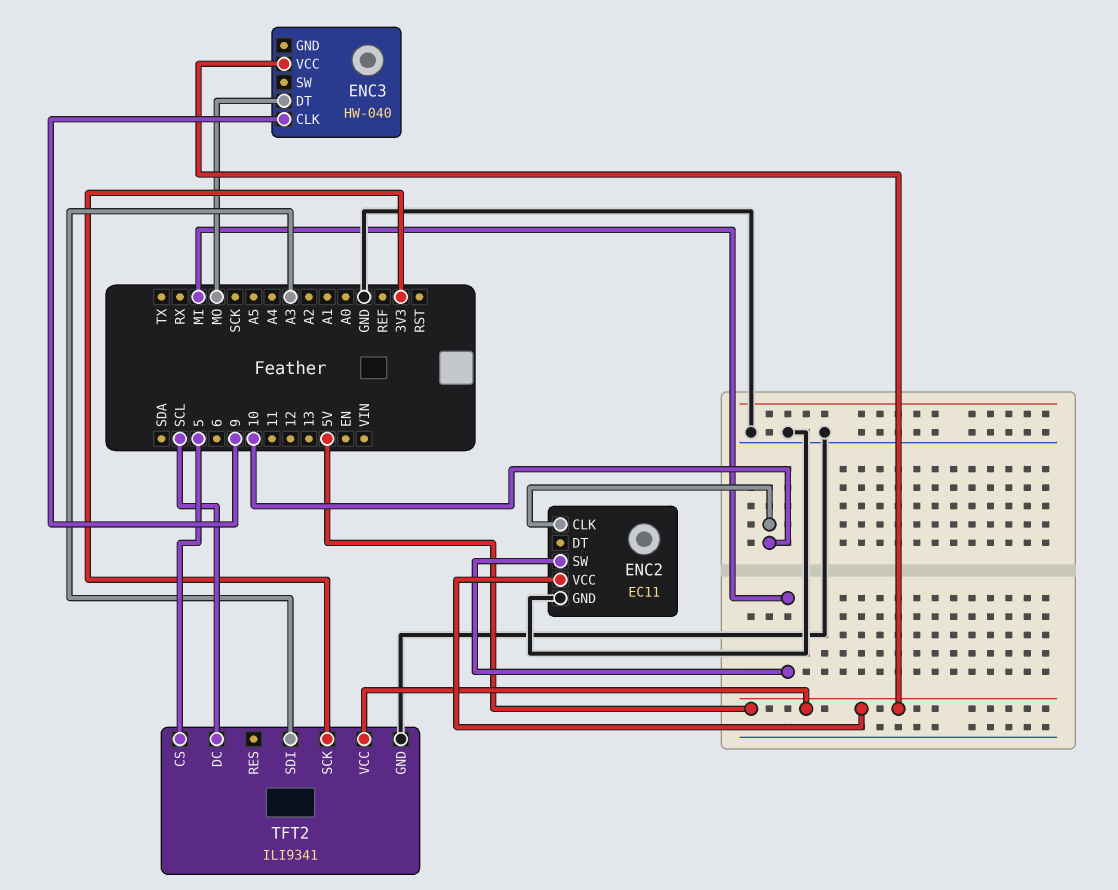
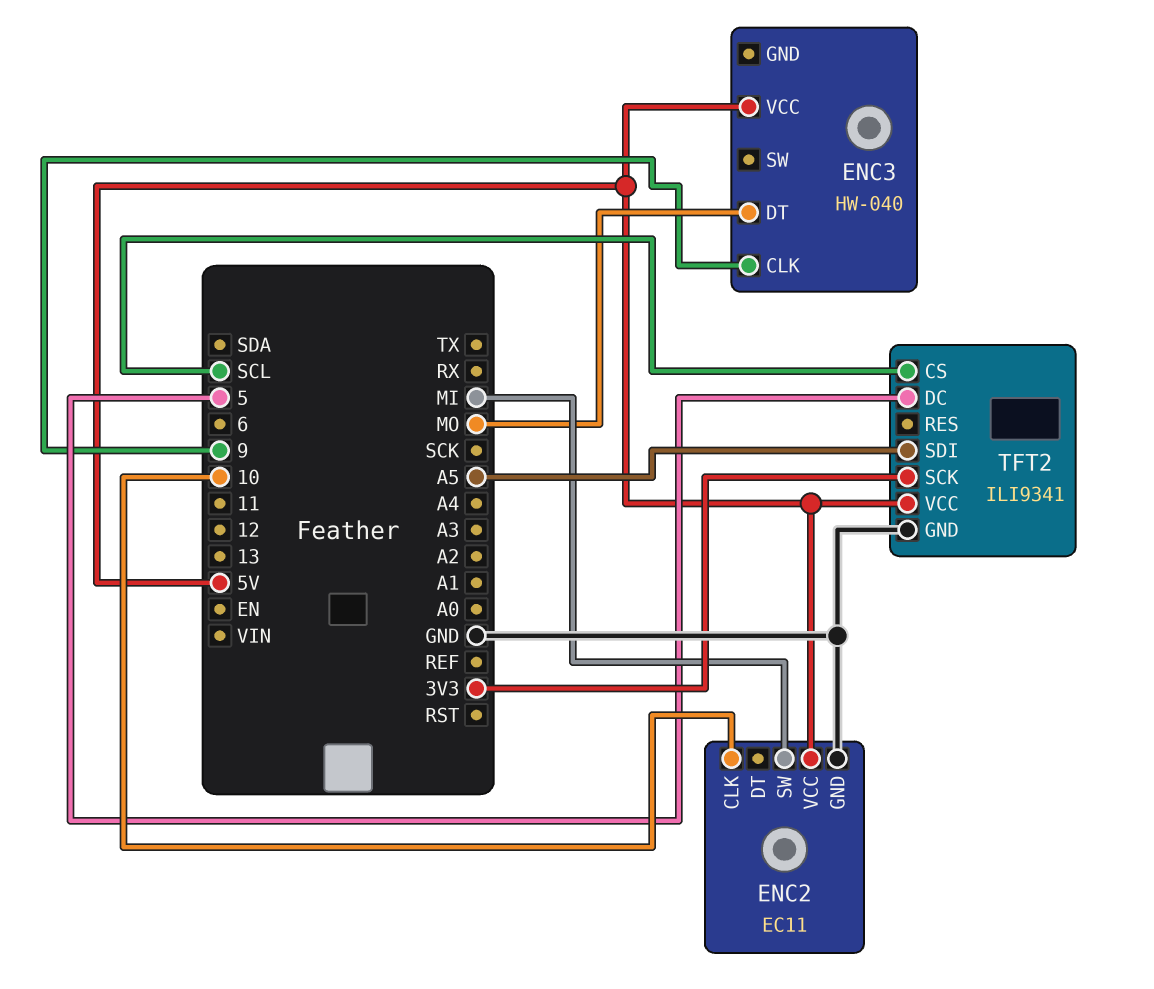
TFT2 pin CS: 5 -> SCL
TFT2 pin DC: SCL -> 5
TFT2 pin SDI: A3 -> A5

